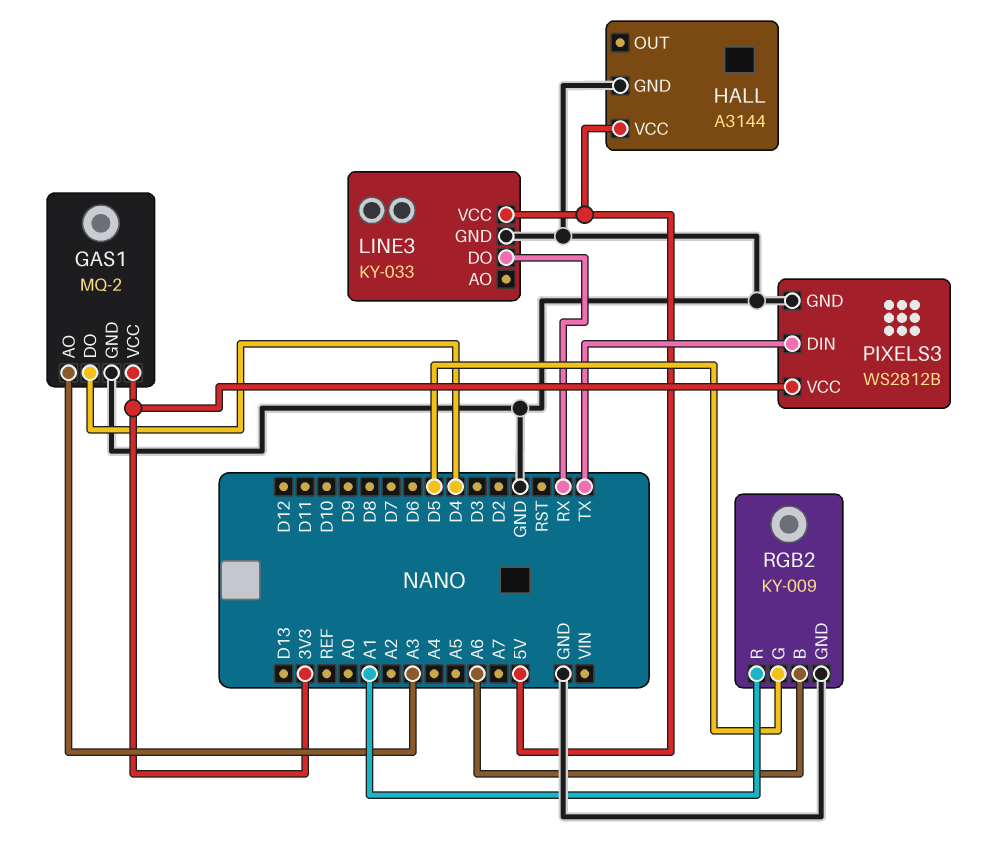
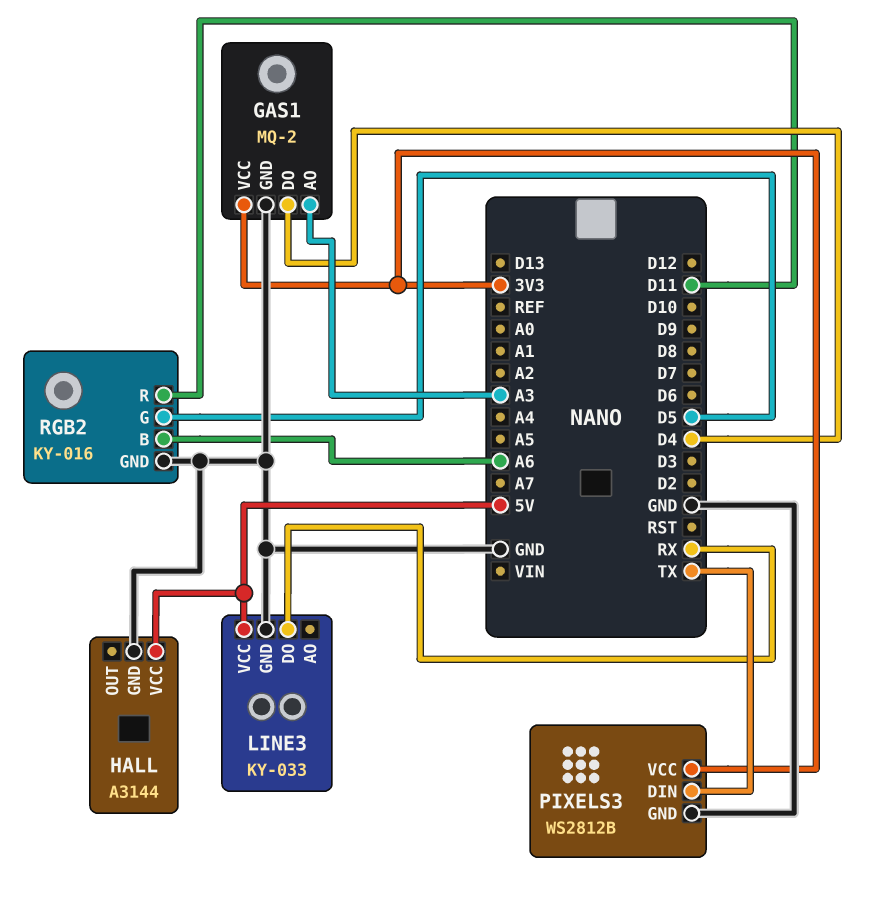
RGB2: KY-009 -> KY-016
RGB2 pin R: A1 -> D11

